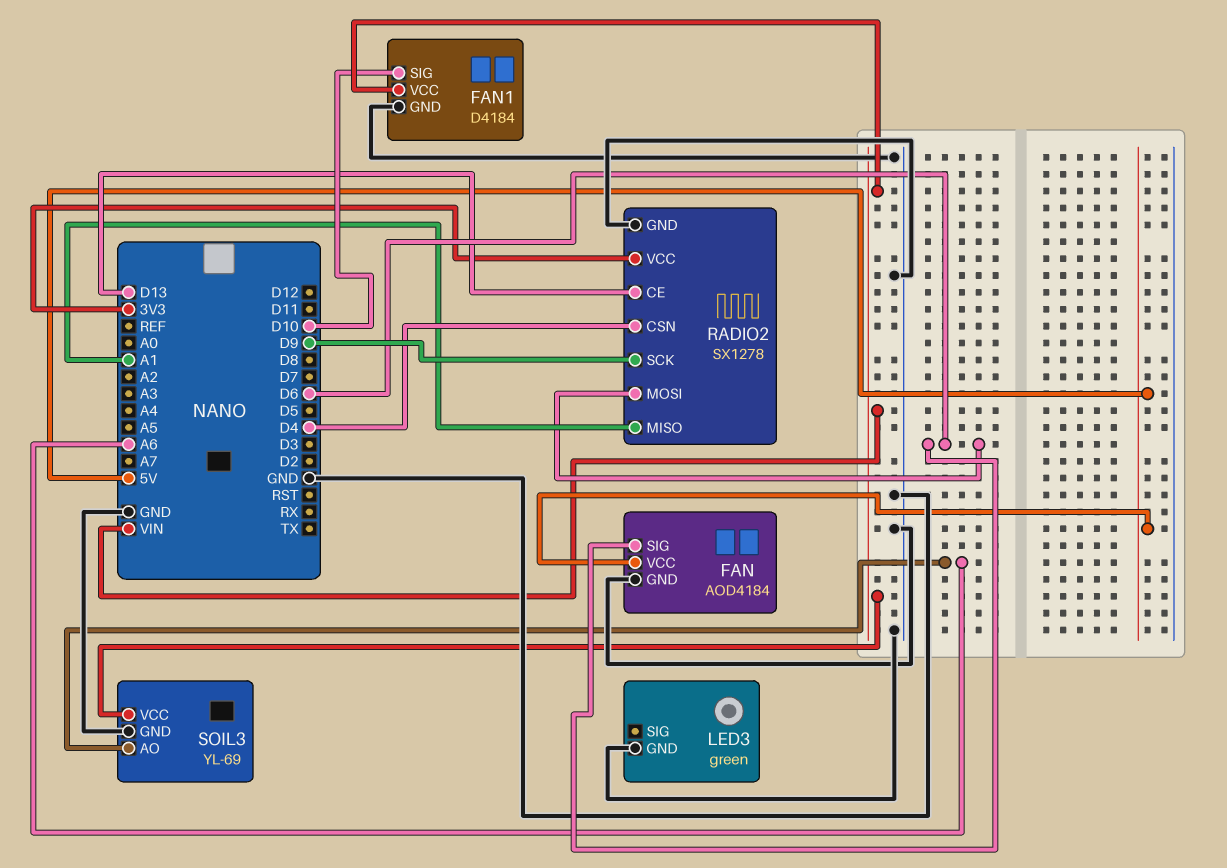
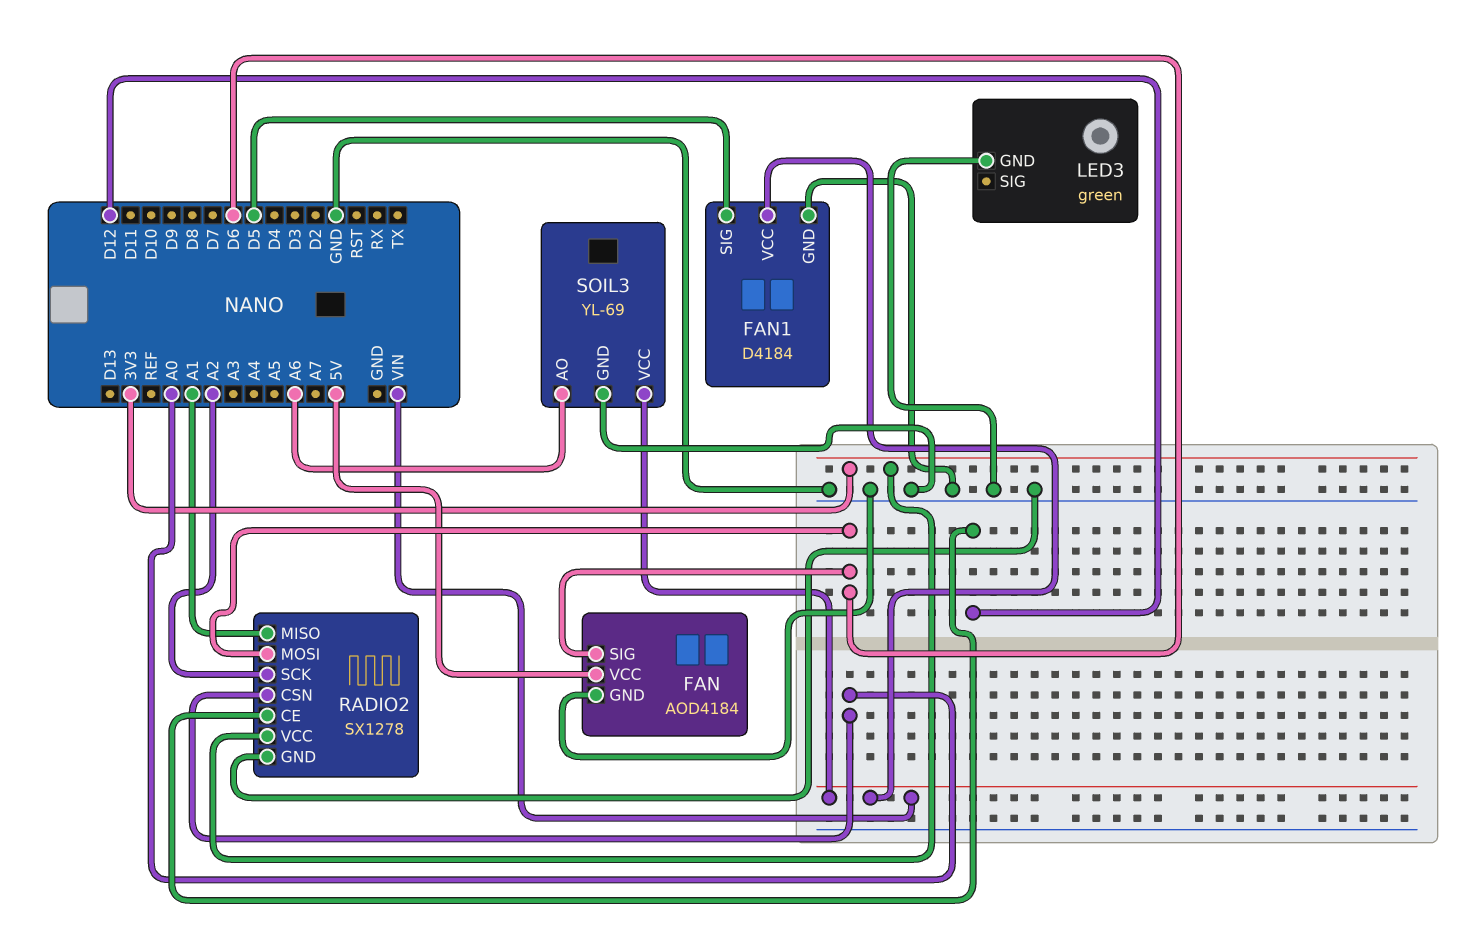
FAN1 pin SIG: D10 -> D5
RADIO2 pin CE: D13 -> D12
RADIO2 pin CSN: D4 -> A0
RADIO2 pin SCK: D9 -> A2

